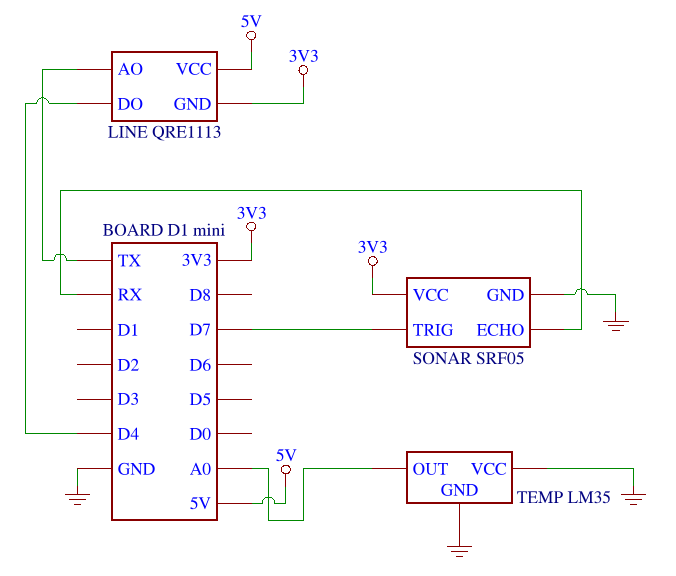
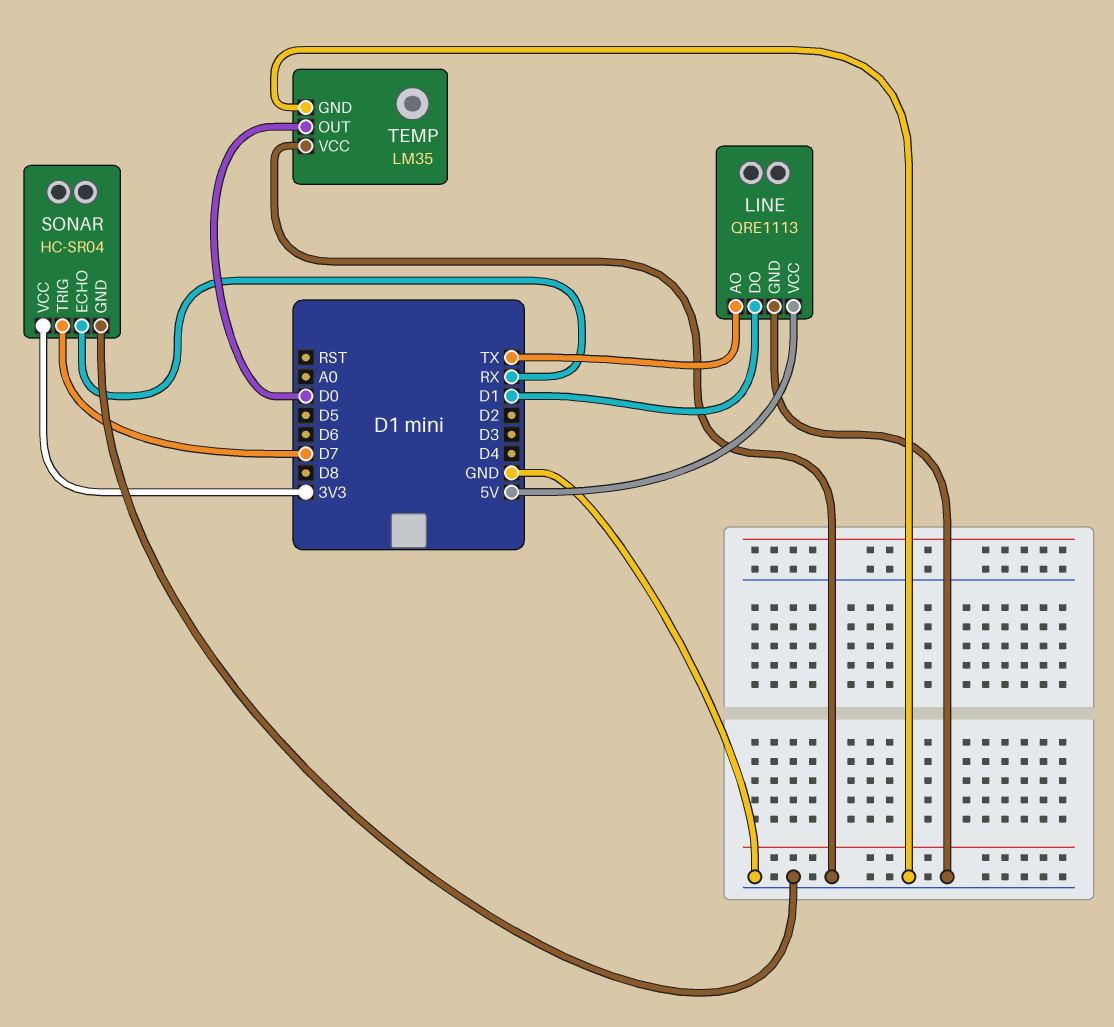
LINE pin DO: D4 -> D1
LINE pin GND: 3V3 -> GND
SONAR: SRF05 -> HC-SR04
TEMP pin OUT: A0 -> D0

